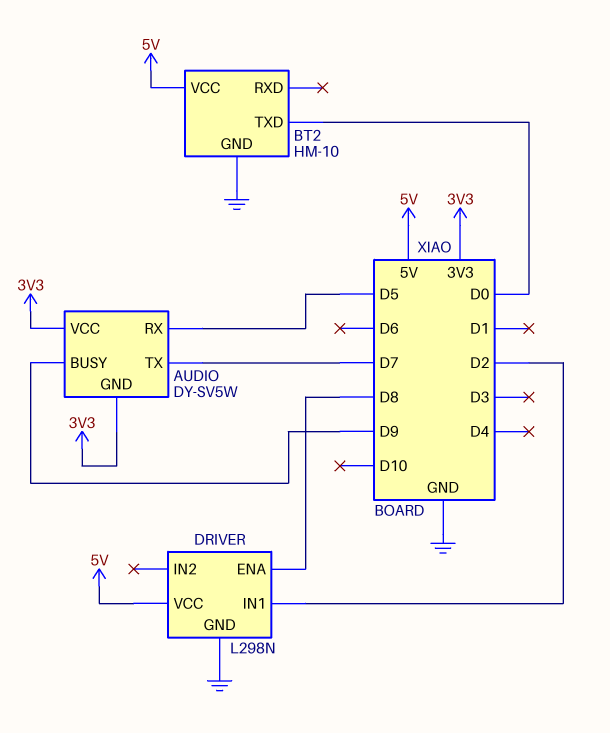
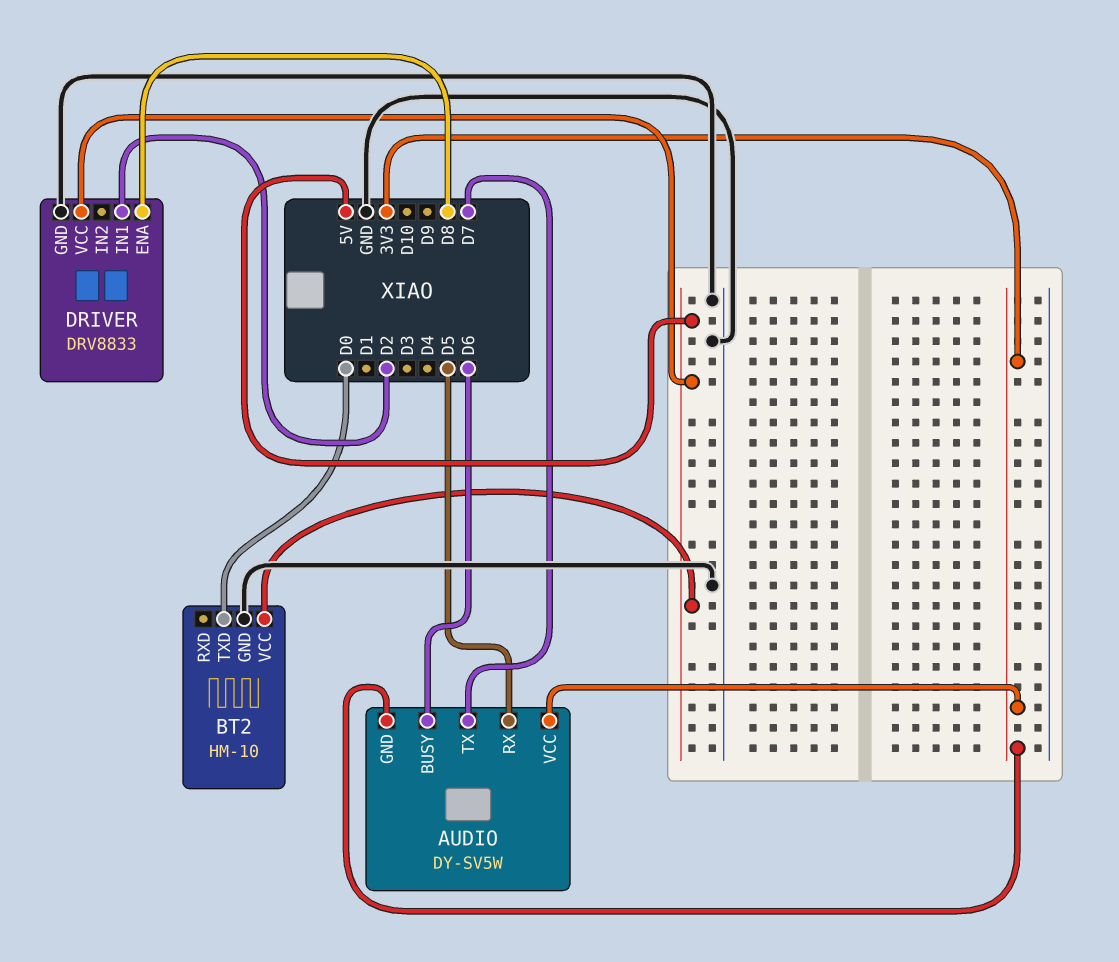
AUDIO pin BUSY: D9 -> D6
DRIVER: L298N -> DRV8833

